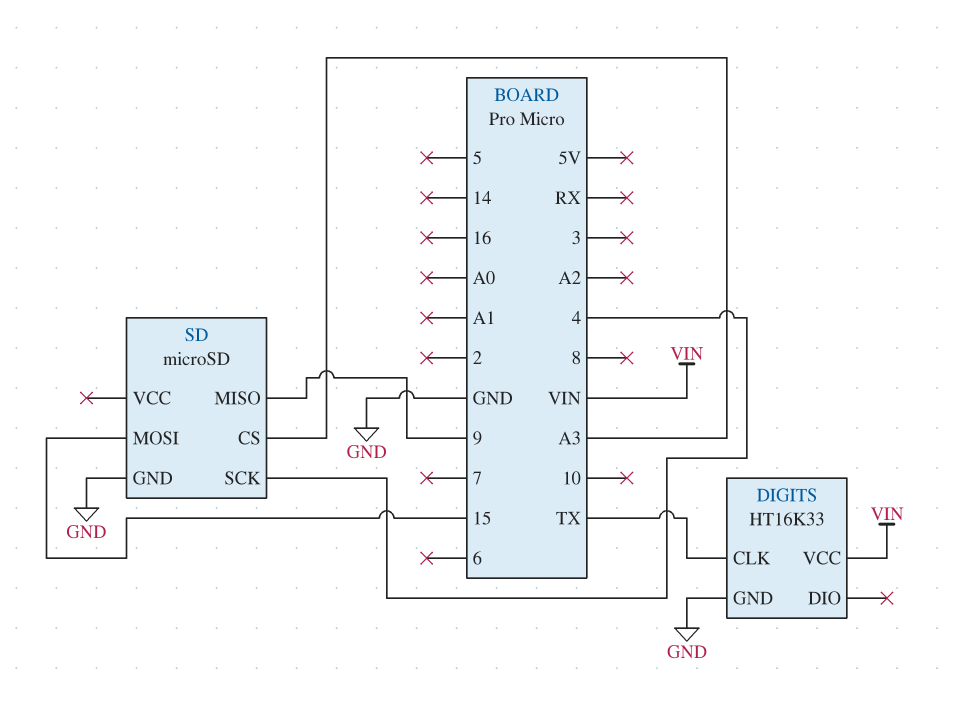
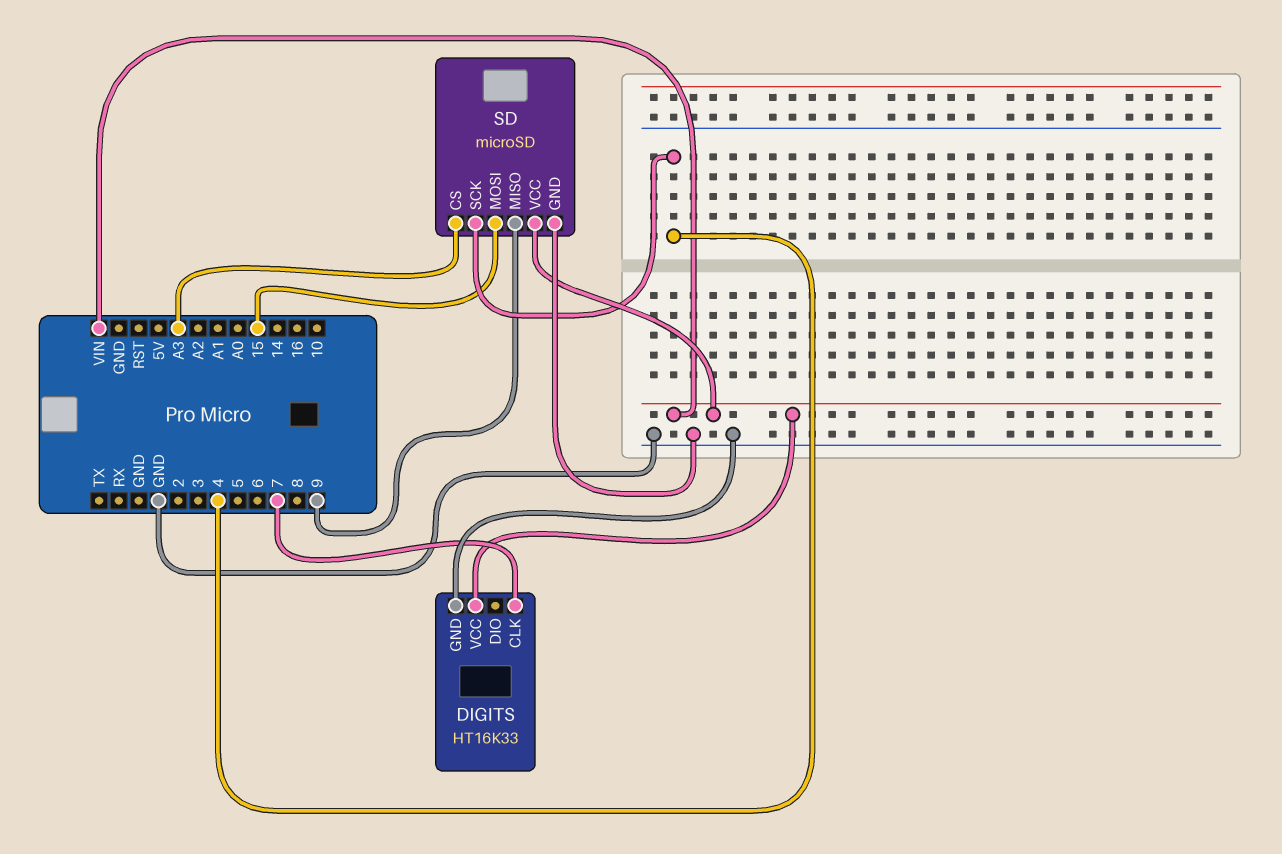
DIGITS pin CLK: TX -> 7
SD pin VCC: none -> VIN

